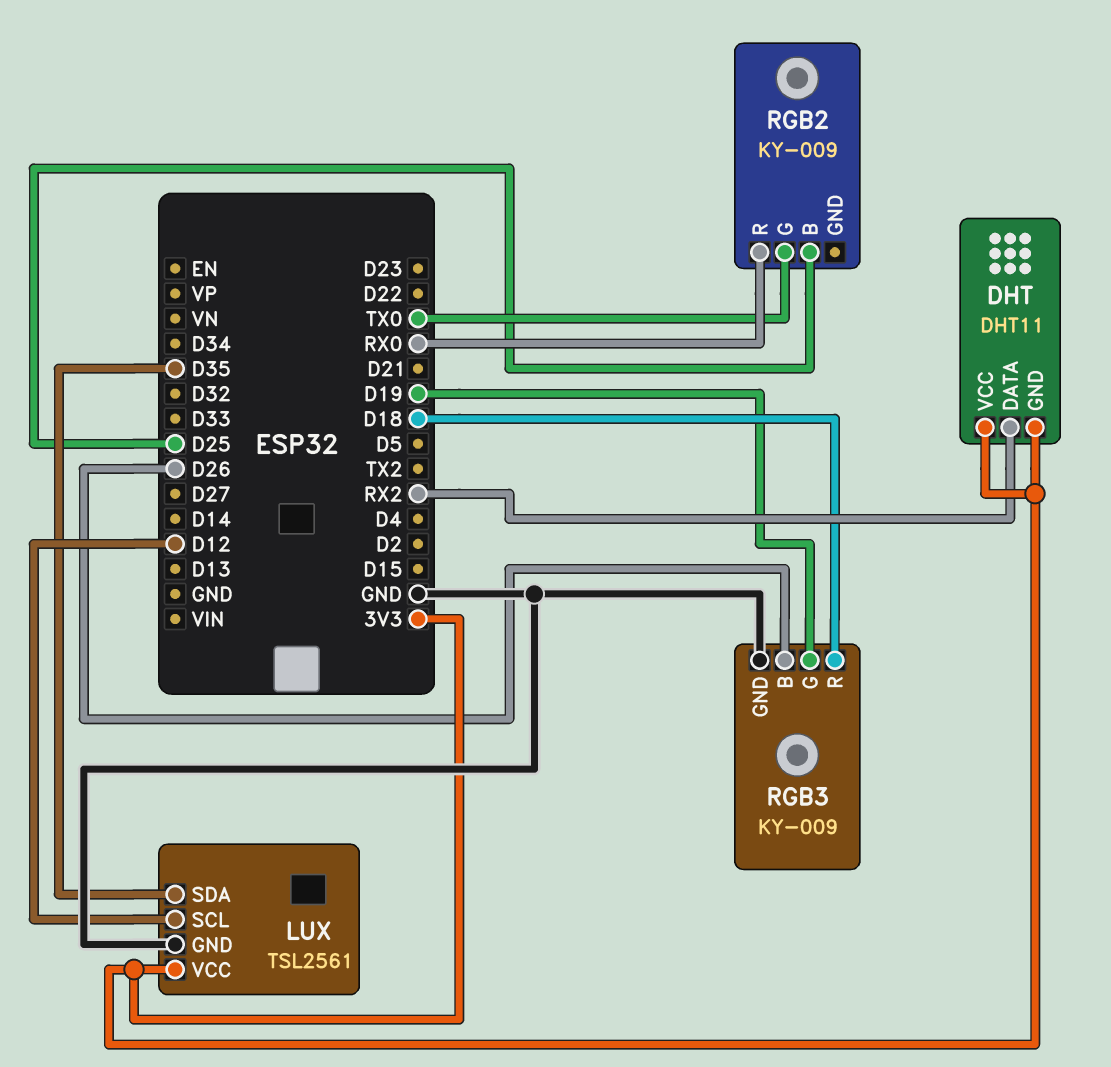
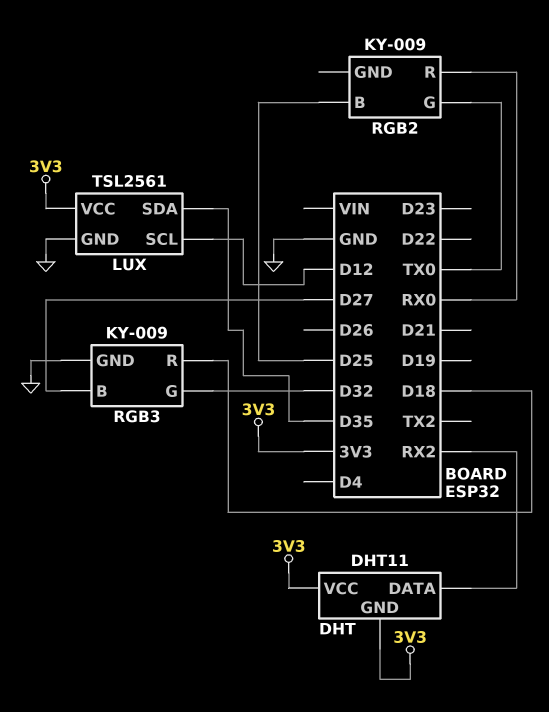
RGB3 pin B: D26 -> D27
RGB3 pin G: D19 -> D32

